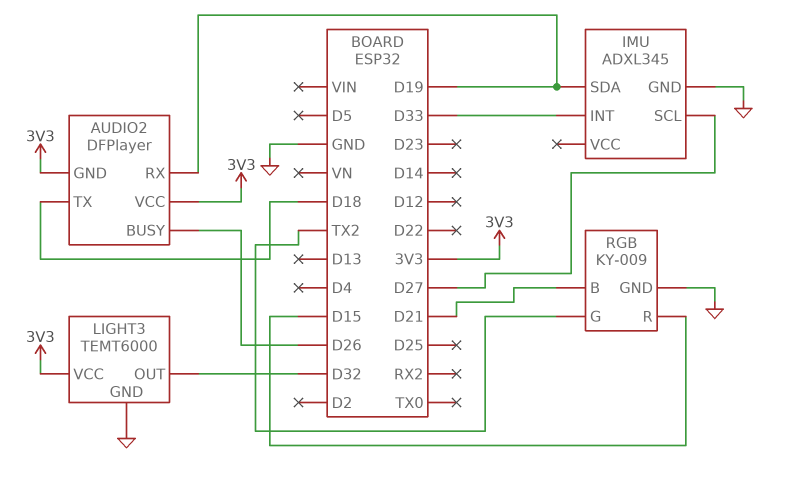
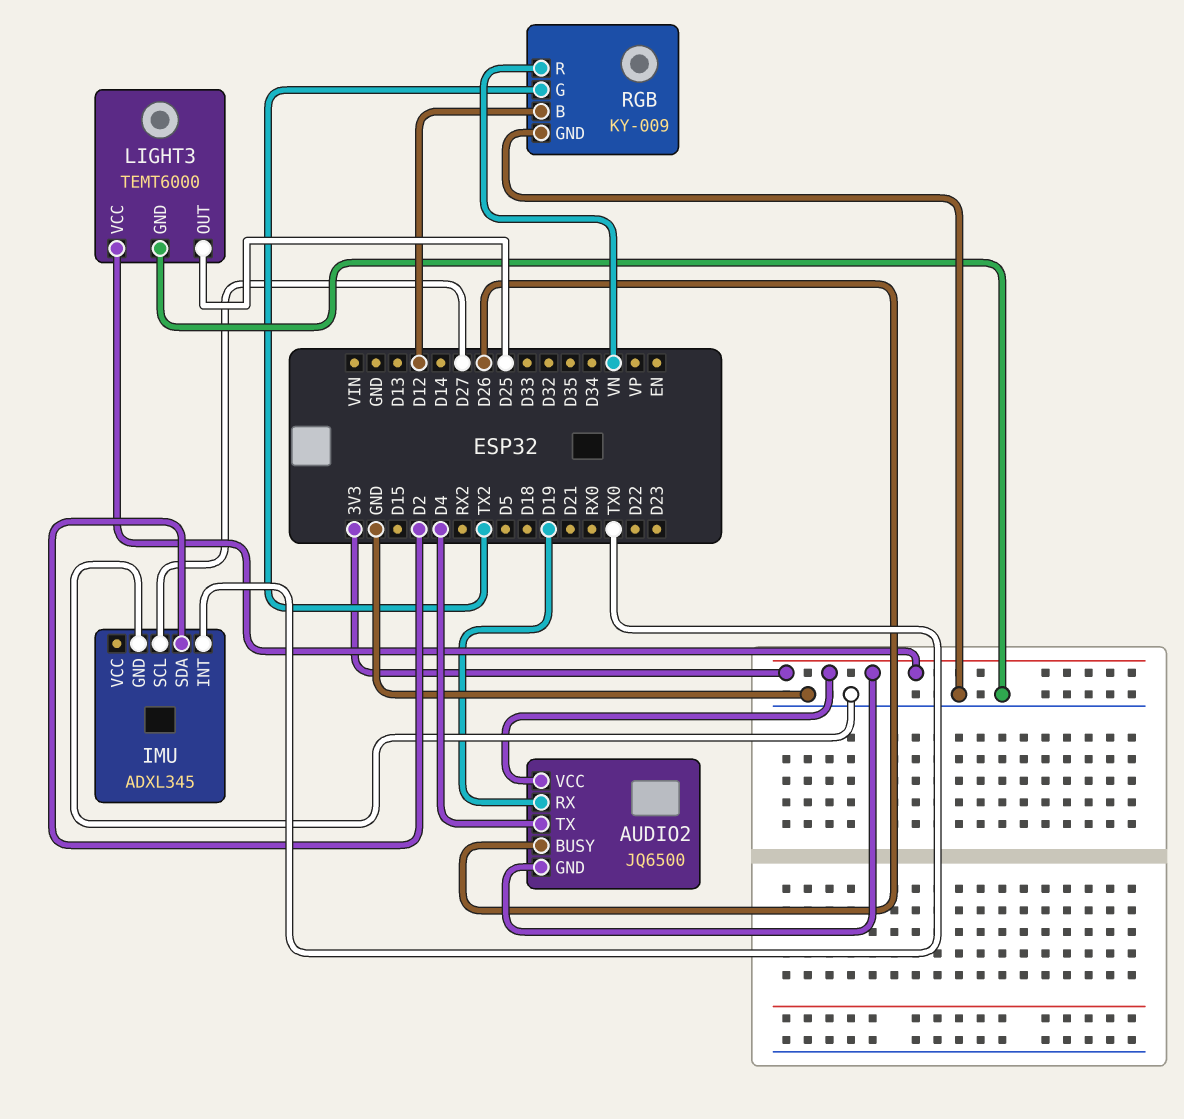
AUDIO2: DFPlayer -> JQ6500
AUDIO2 pin TX: D18 -> D4
IMU pin INT: D33 -> TX0
IMU pin SDA: D19 -> D2
LIGHT3 pin OUT: D32 -> D25
RGB pin B: D21 -> D12
RGB pin R: D15 -> VN

